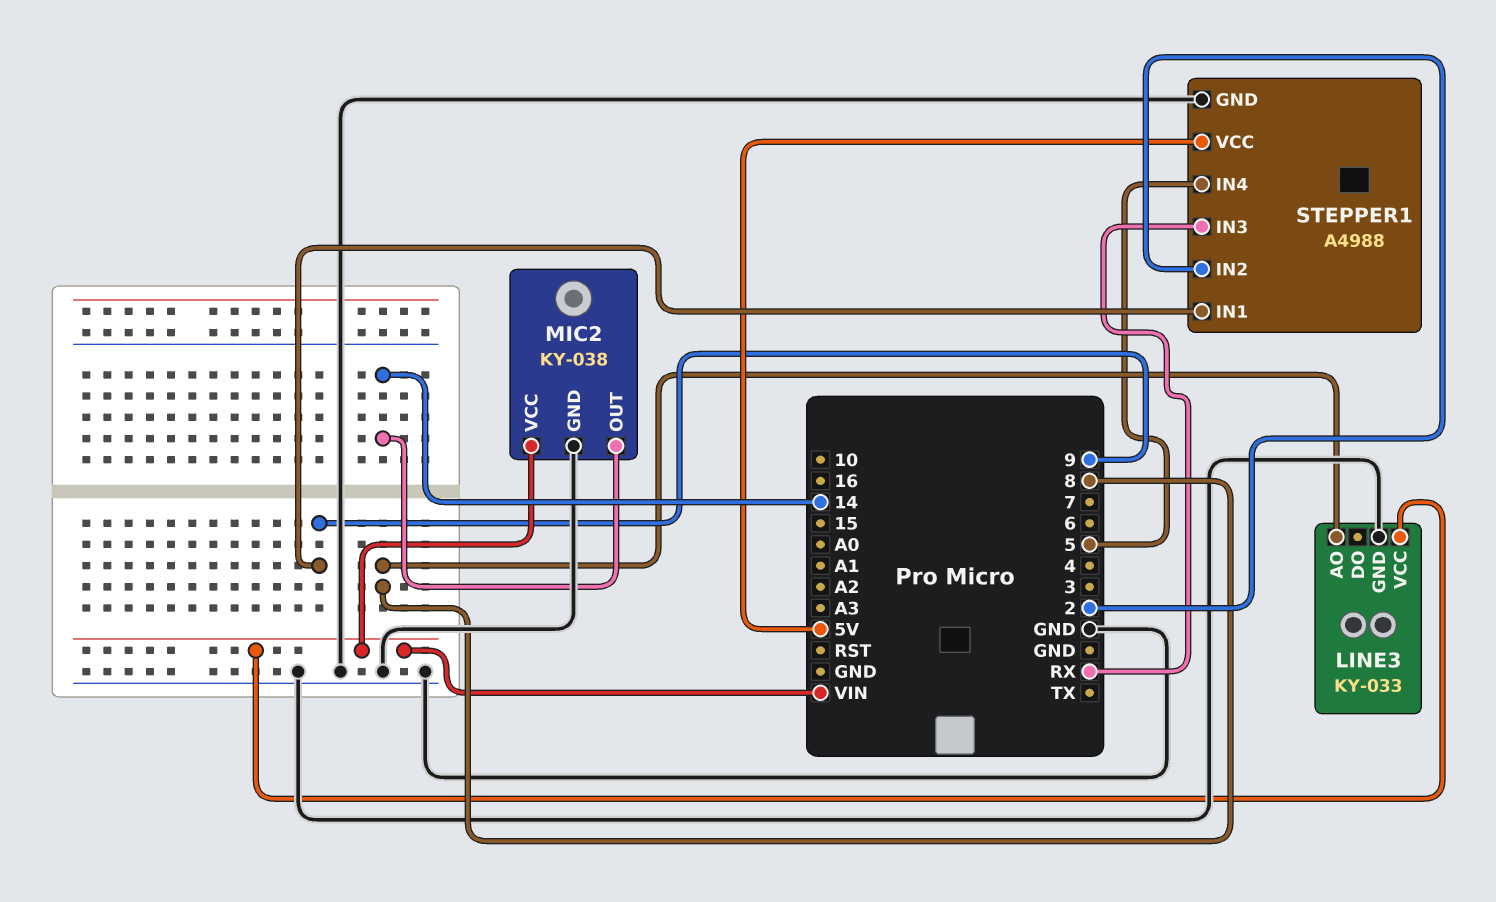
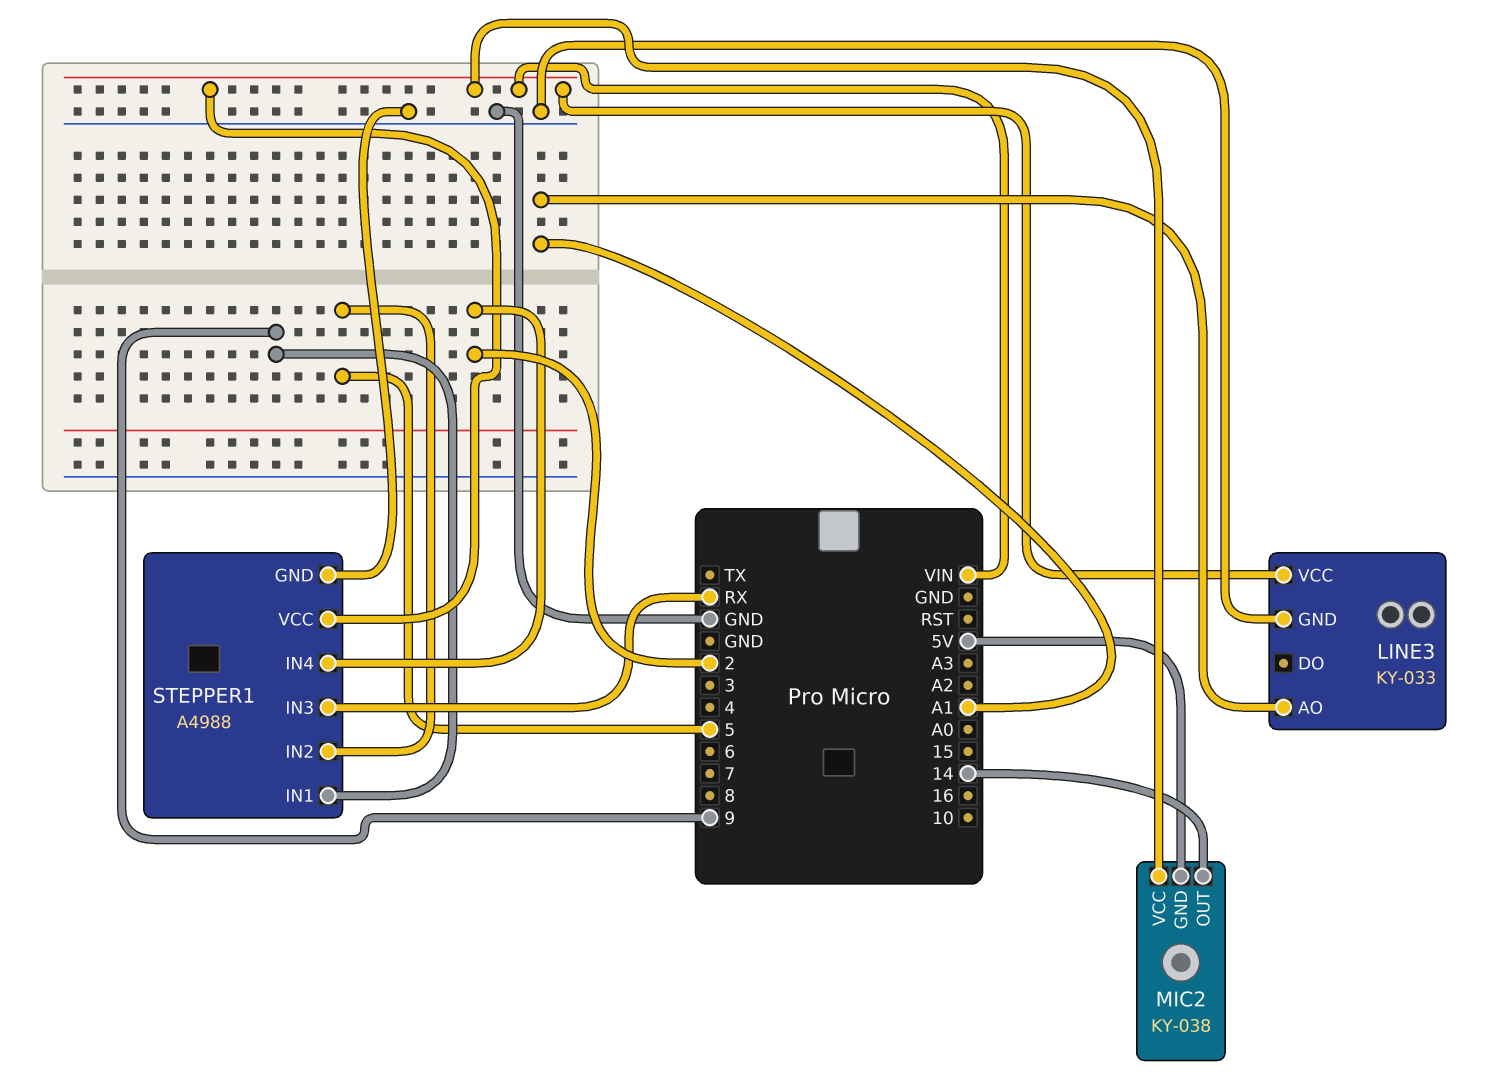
LINE3 pin AO: 8 -> A1
MIC2 pin GND: GND -> 5V
STEPPER1 pin IN2: 2 -> 5
STEPPER1 pin IN4: 5 -> 2
STEPPER1 pin VCC: 5V -> VIN

